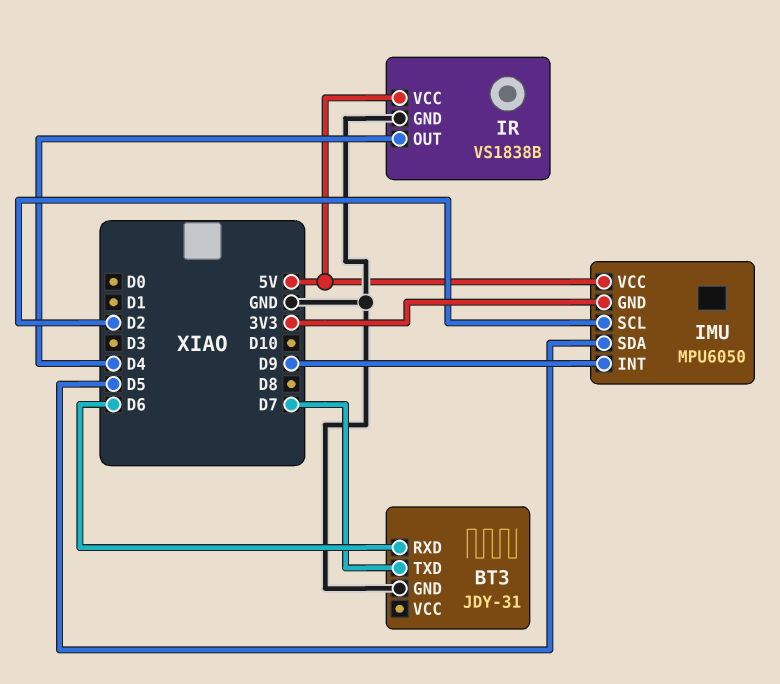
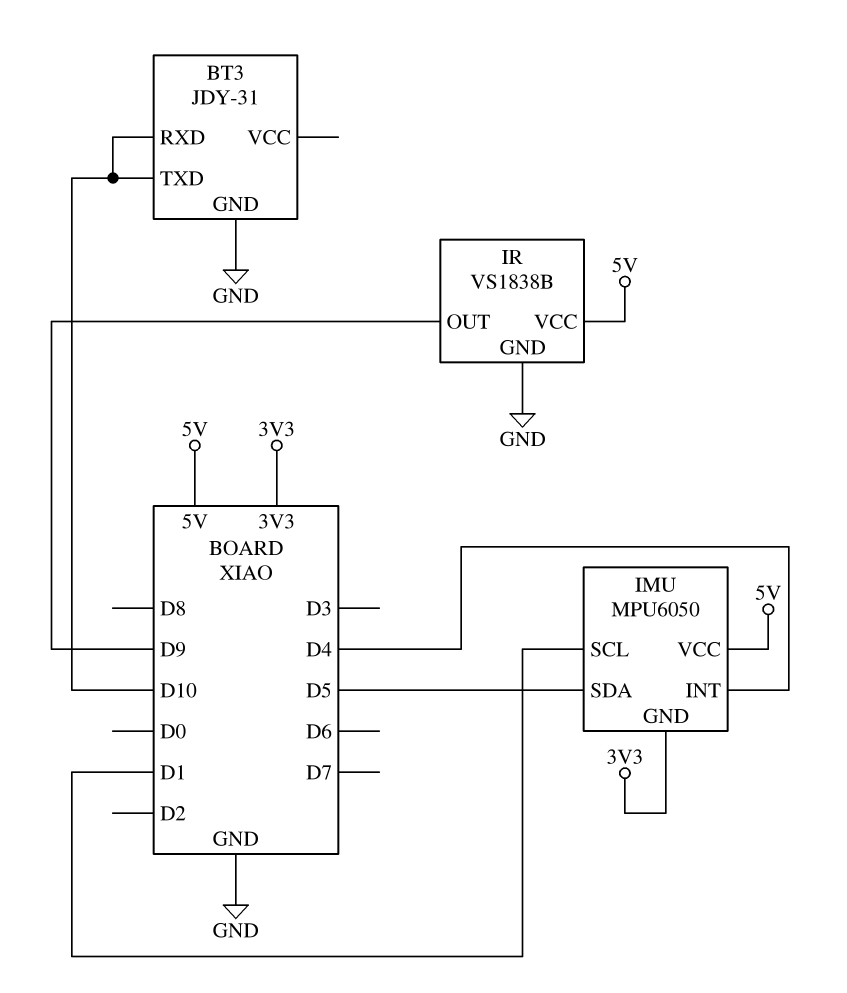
BT3 pin RXD: D6 -> D10
BT3 pin TXD: D7 -> D10
IMU pin INT: D9 -> D4
IMU pin SCL: D2 -> D1
IR pin OUT: D4 -> D9

